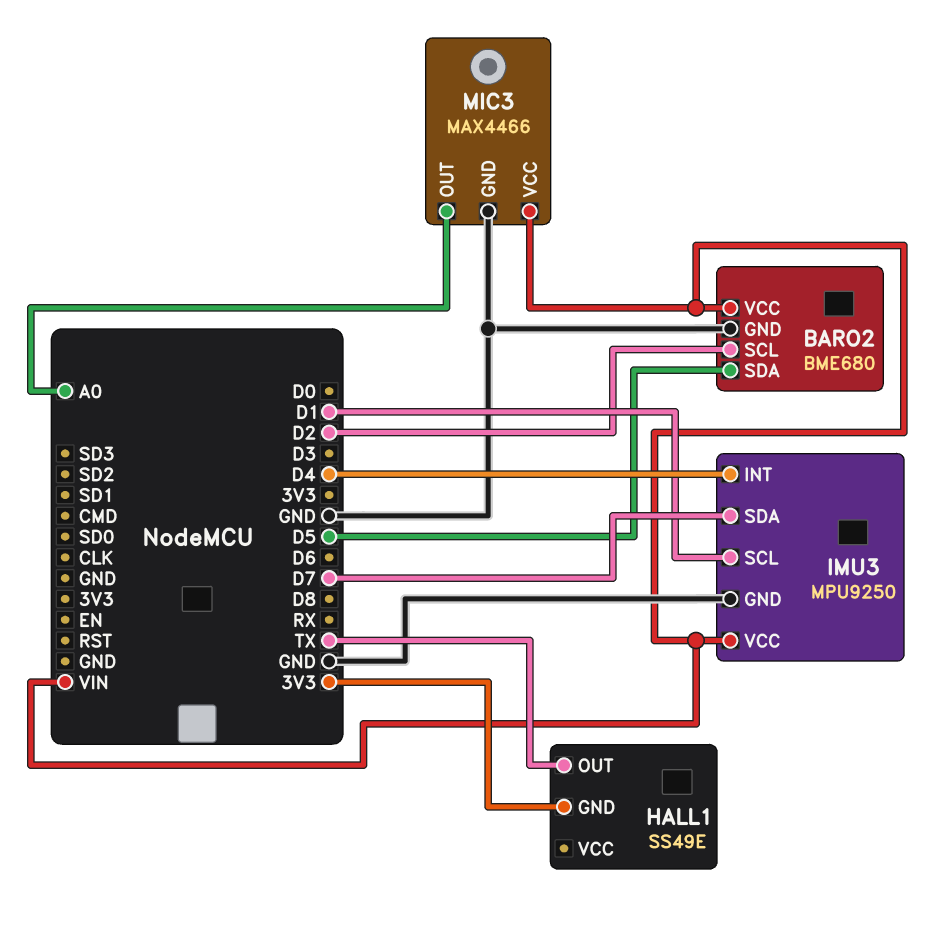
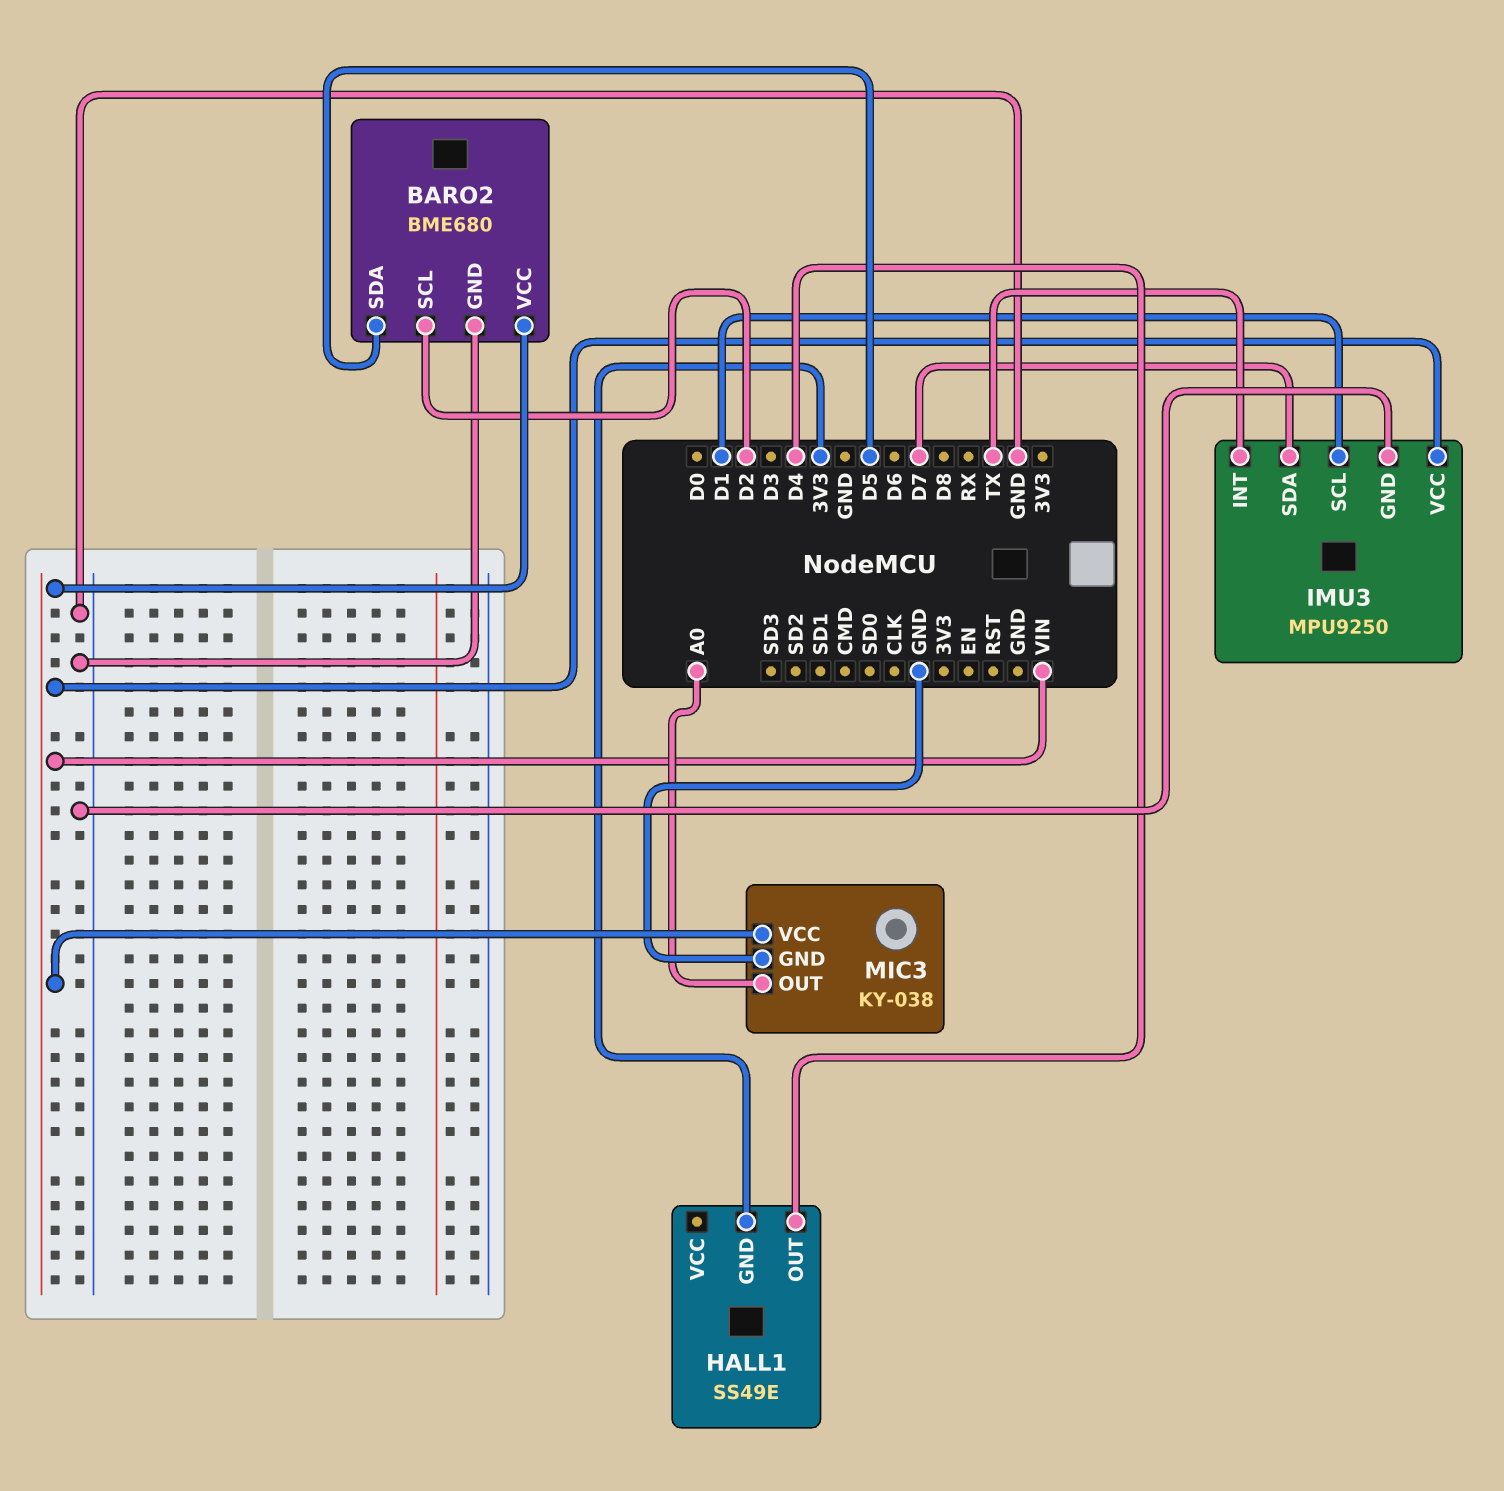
HALL1 pin OUT: TX -> D4
IMU3 pin INT: D4 -> TX
MIC3: MAX4466 -> KY-038

